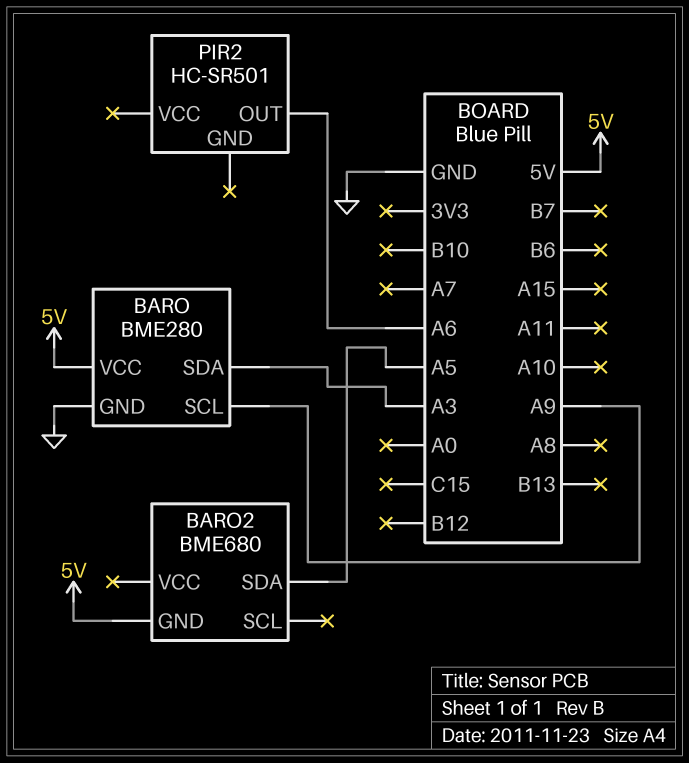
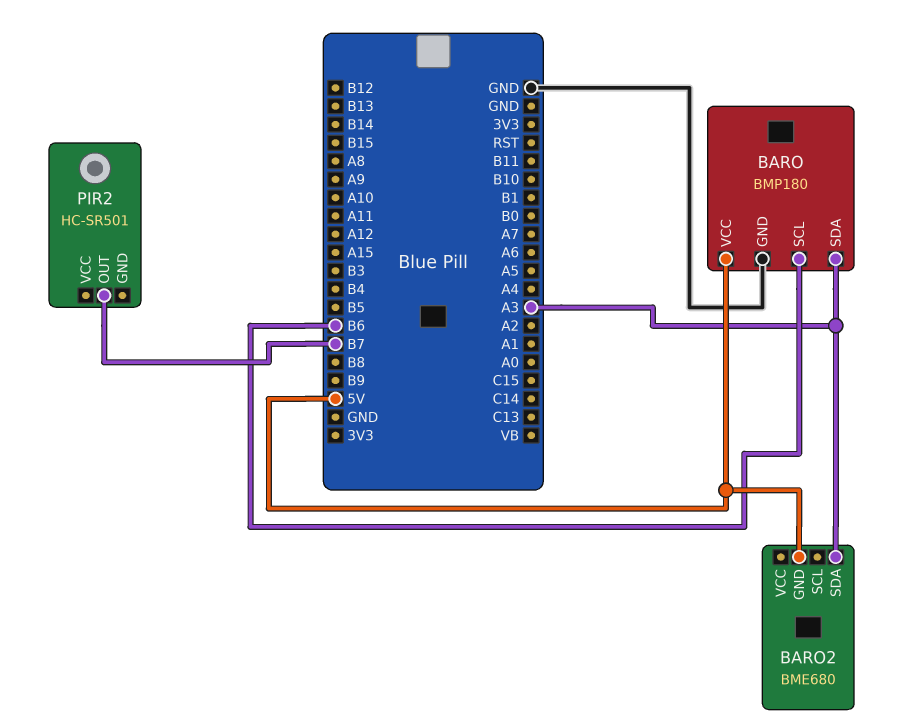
BARO: BME280 -> BMP180
BARO pin SCL: A9 -> B6
BARO2 pin SDA: A5 -> A3
PIR2 pin OUT: A6 -> B7

